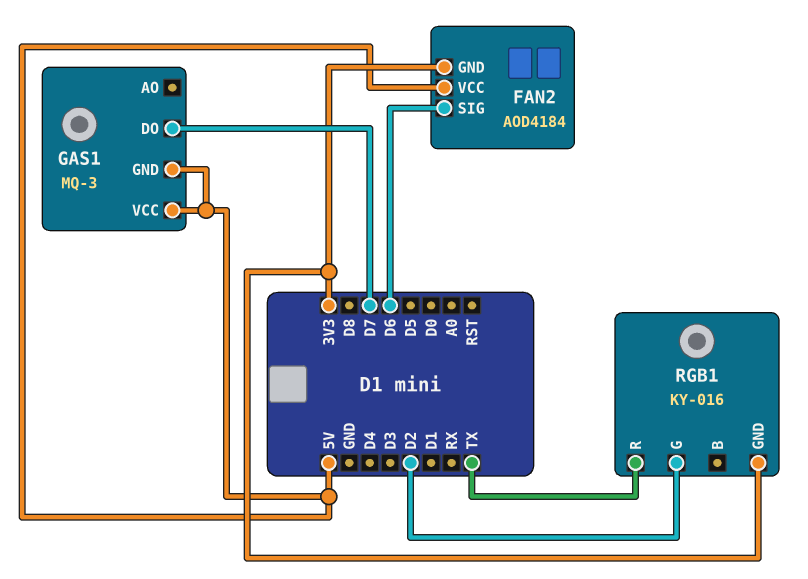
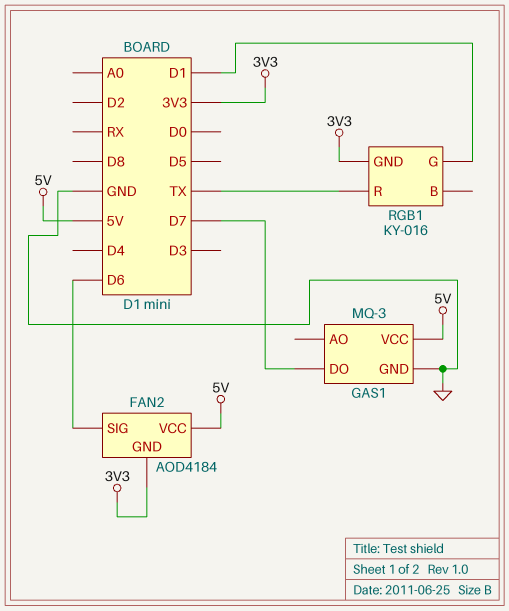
GAS1 pin GND: 5V -> GND
RGB1 pin G: D2 -> D1

